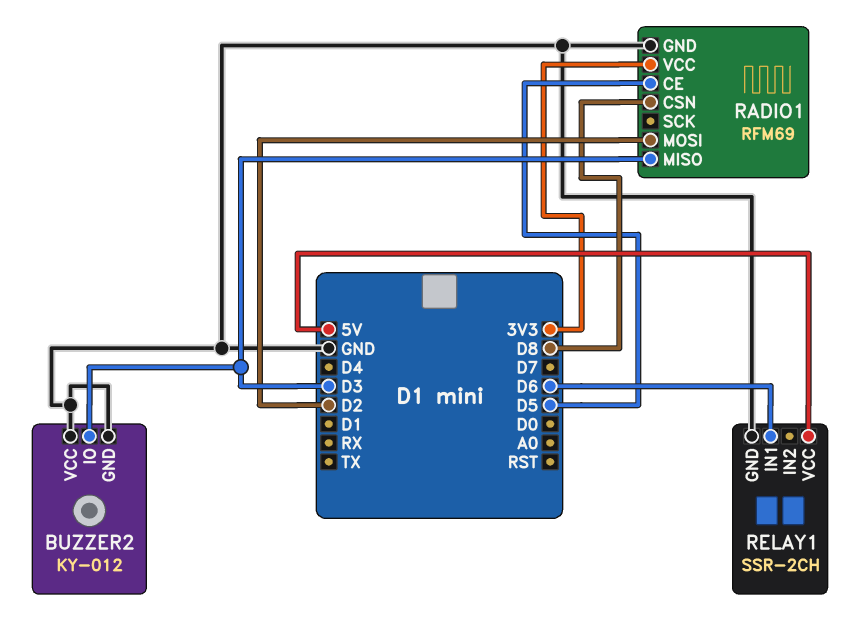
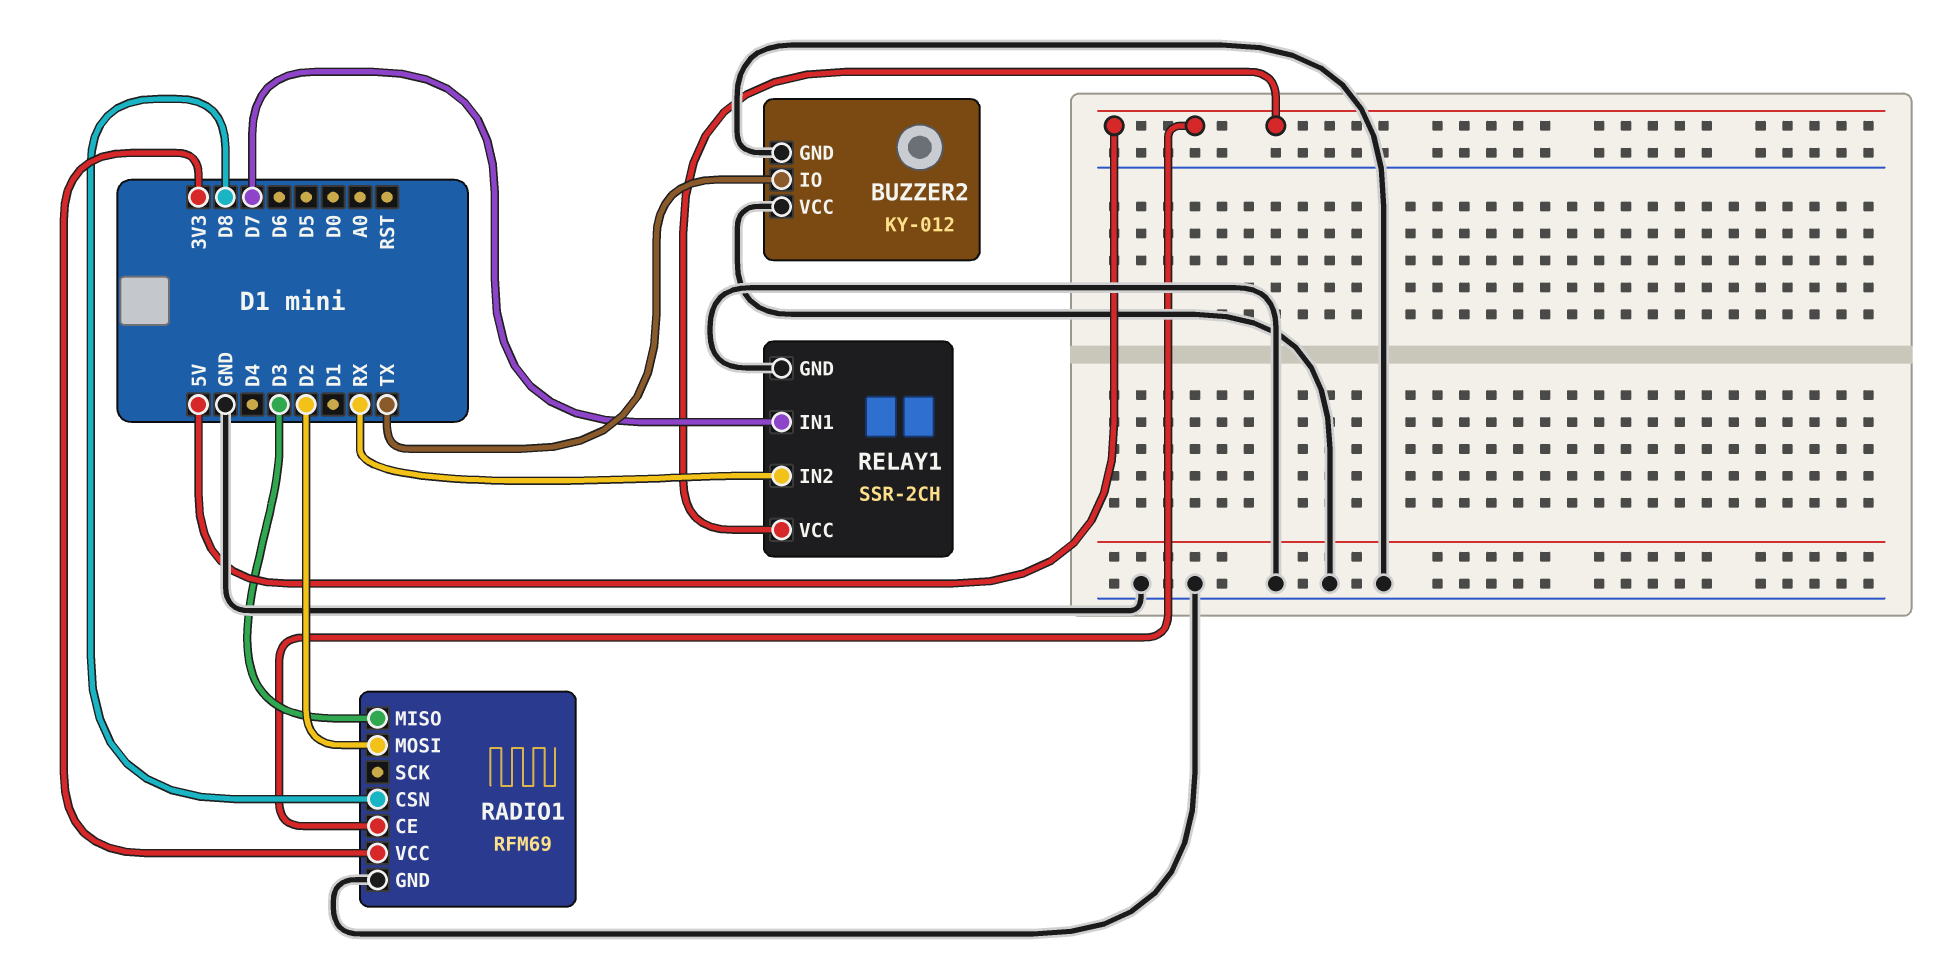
BUZZER2 pin IO: D3 -> TX
RADIO1 pin CE: D5 -> 5V
RELAY1 pin IN1: D6 -> D7
RELAY1 pin IN2: none -> RX

